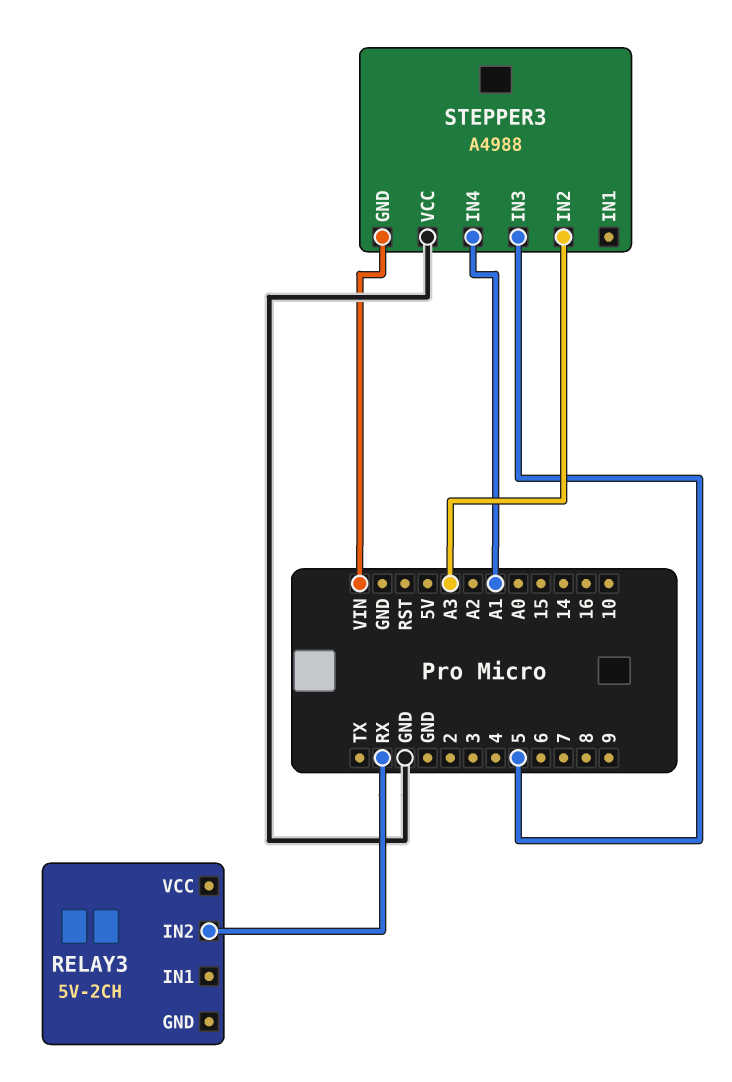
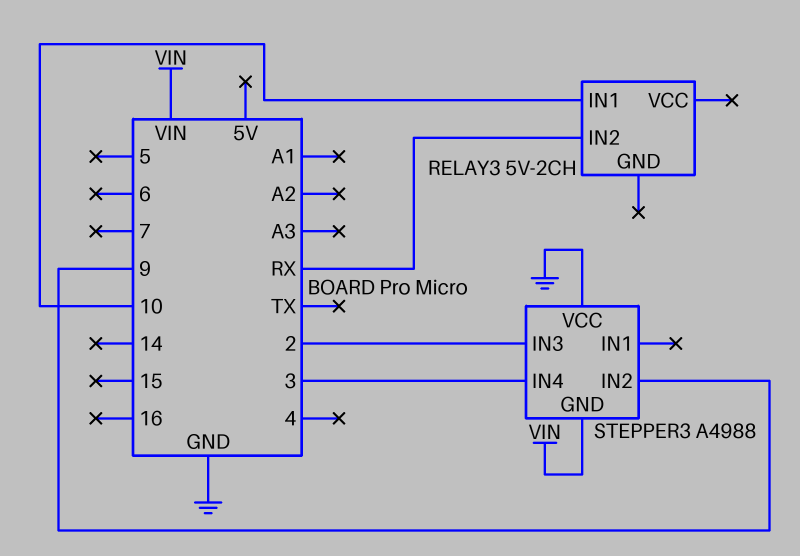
RELAY3 pin IN1: none -> 10
STEPPER3 pin IN2: A3 -> 9
STEPPER3 pin IN3: 5 -> 2
STEPPER3 pin IN4: A1 -> 3

